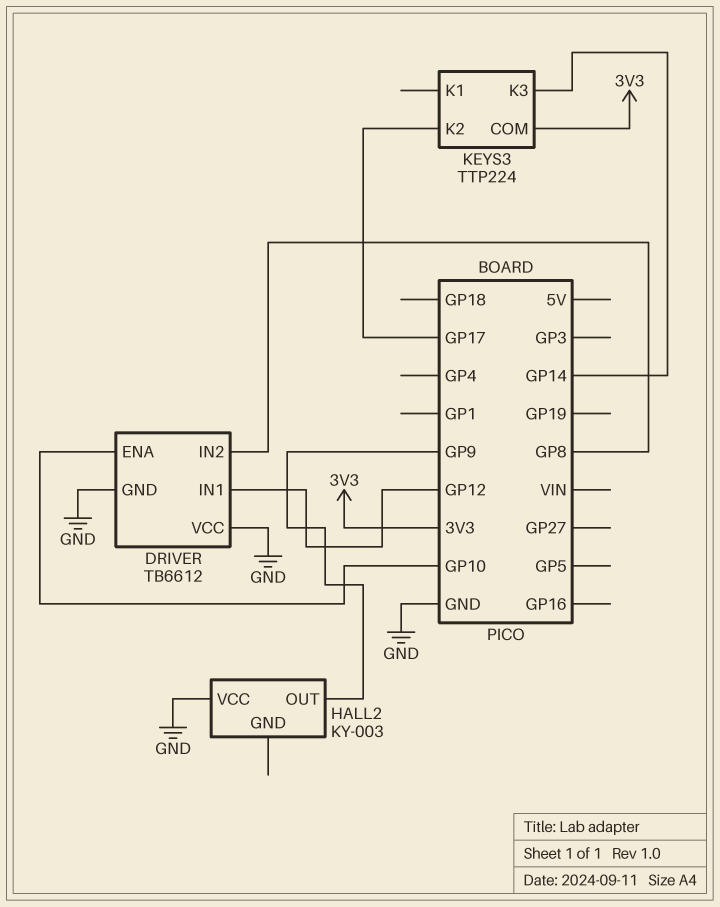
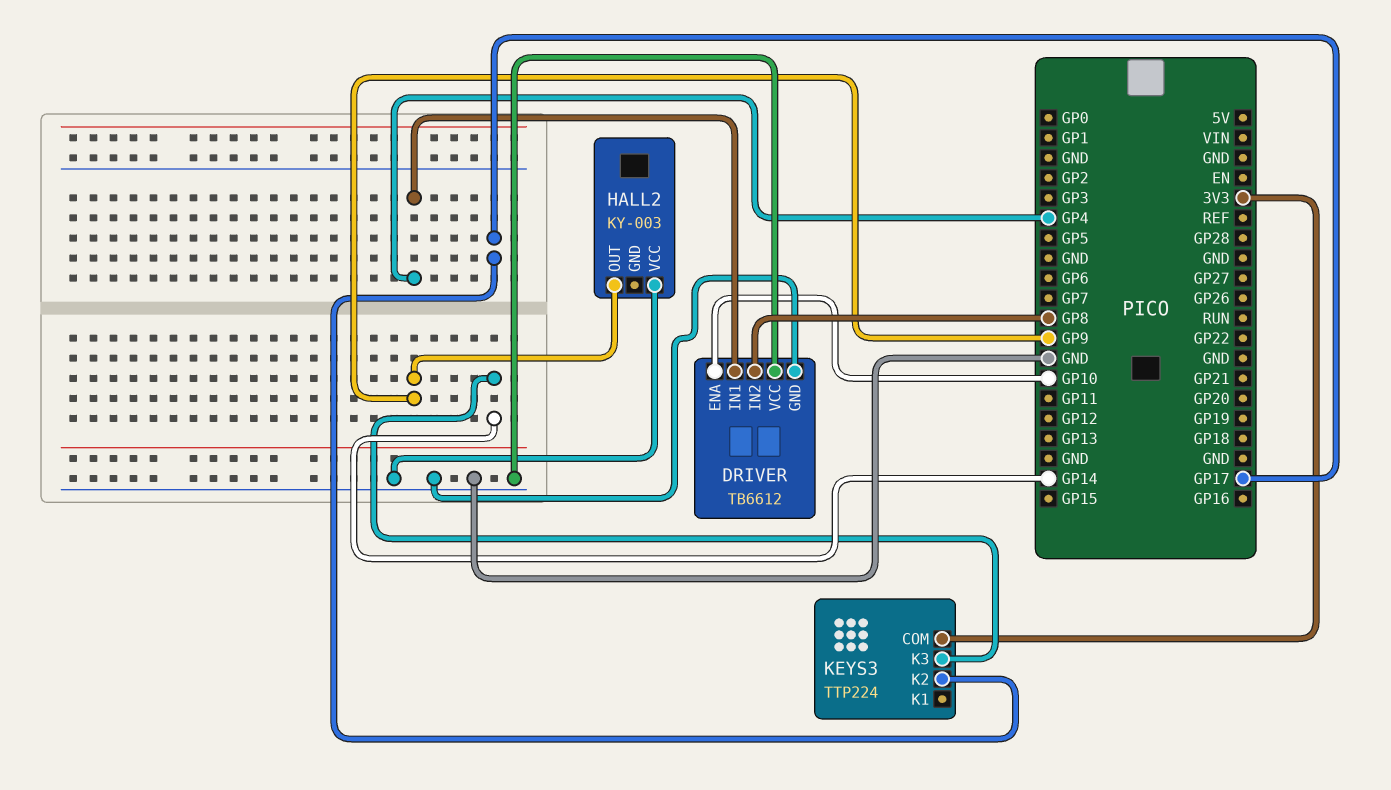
DRIVER pin IN1: GP12 -> GP4

